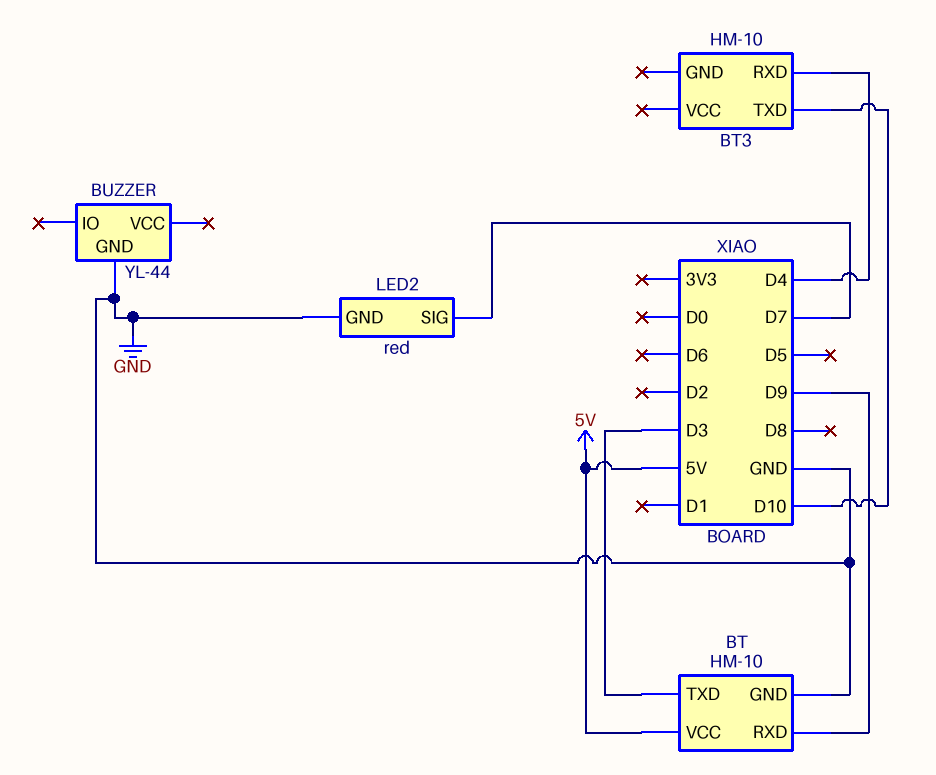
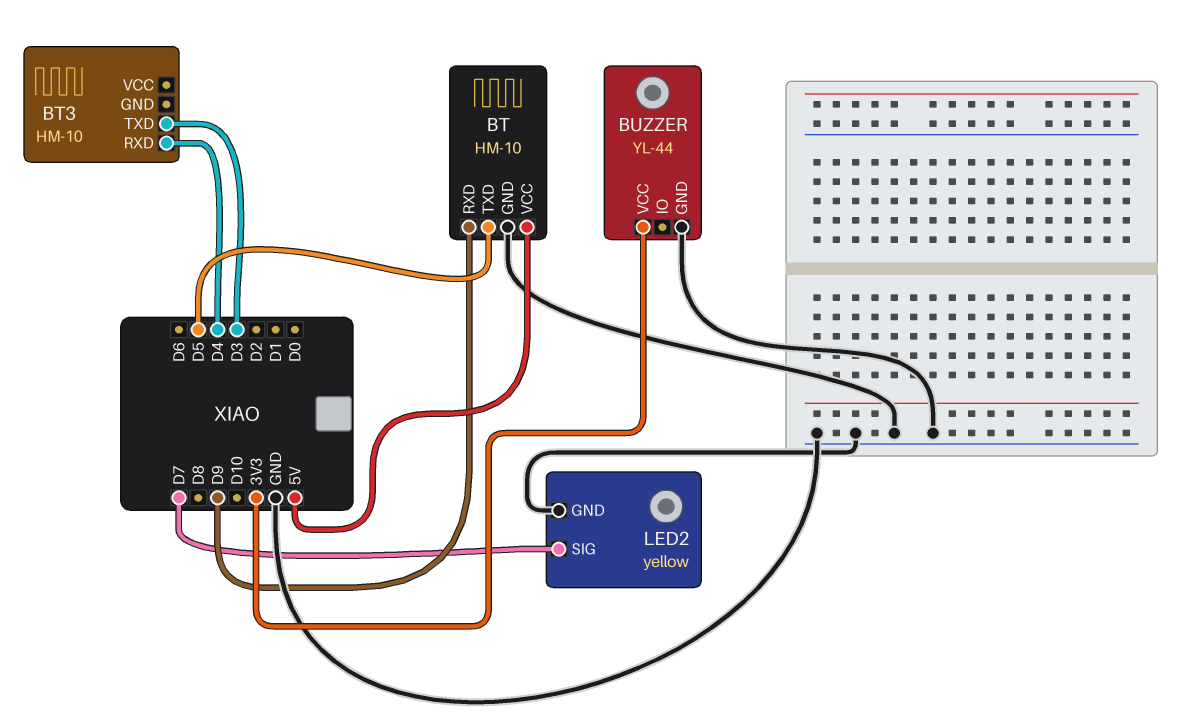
BT pin TXD: D3 -> D5
BT3 pin TXD: D10 -> D3
BUZZER pin VCC: none -> 3V3
LED2: red -> yellow

